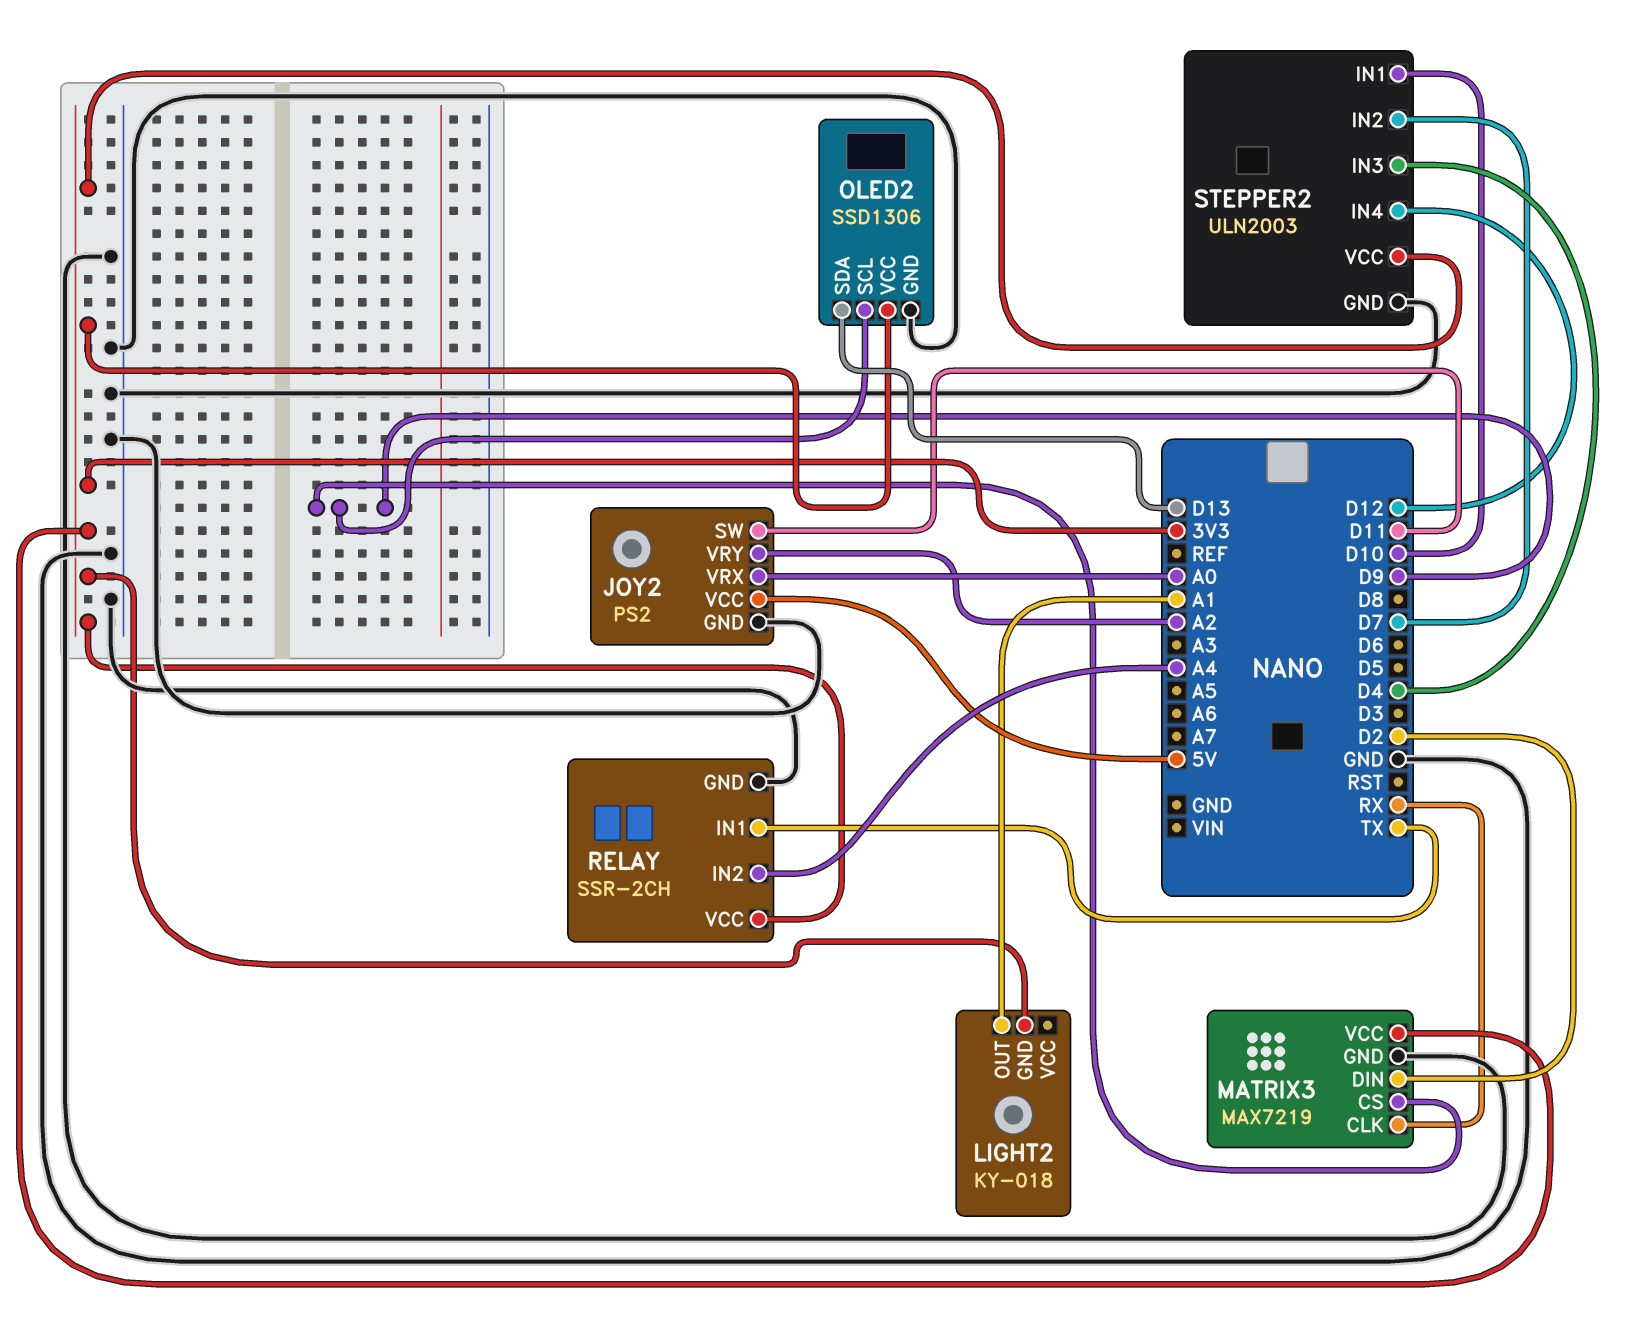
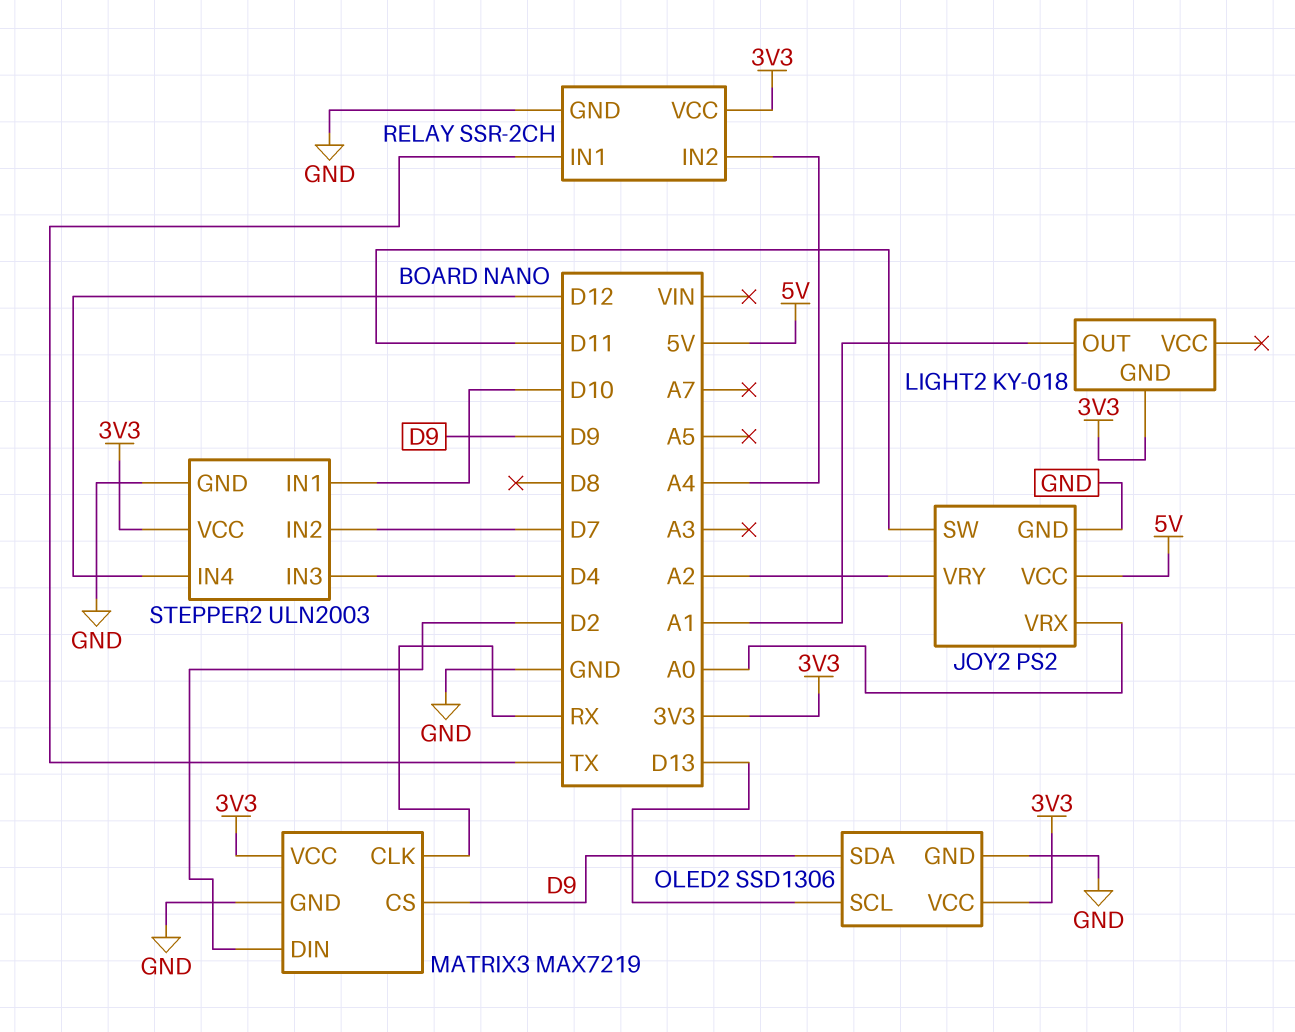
OLED2 pin SCL: D9 -> D13
OLED2 pin SDA: D13 -> D9

